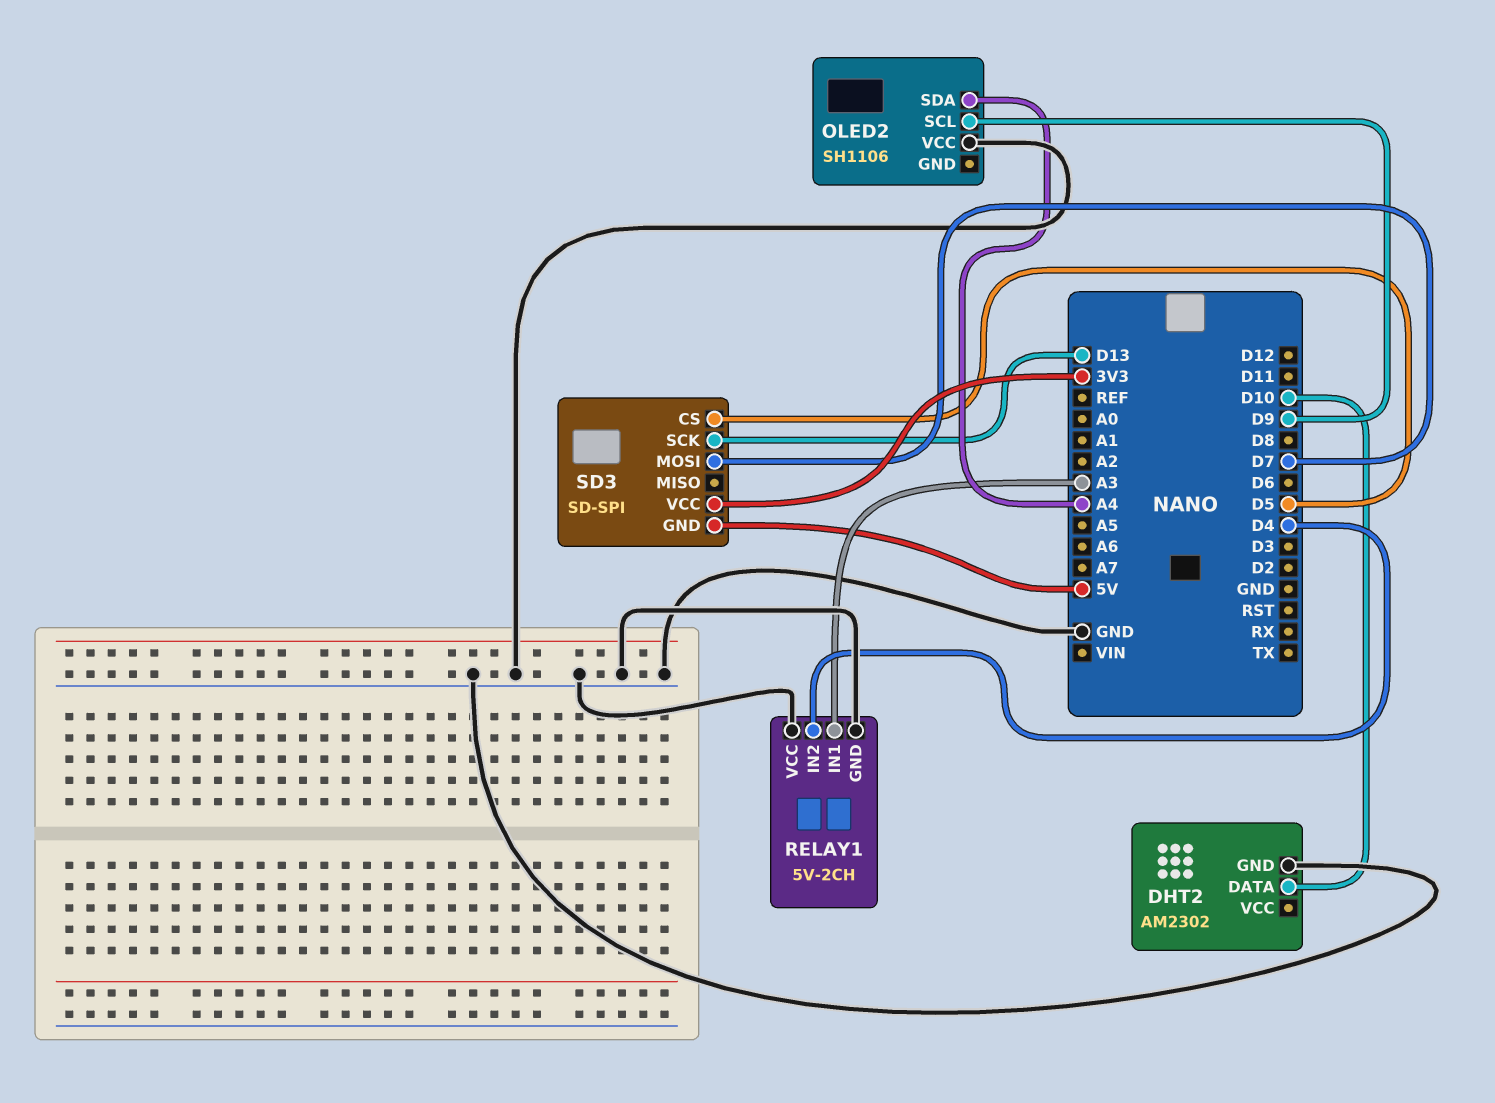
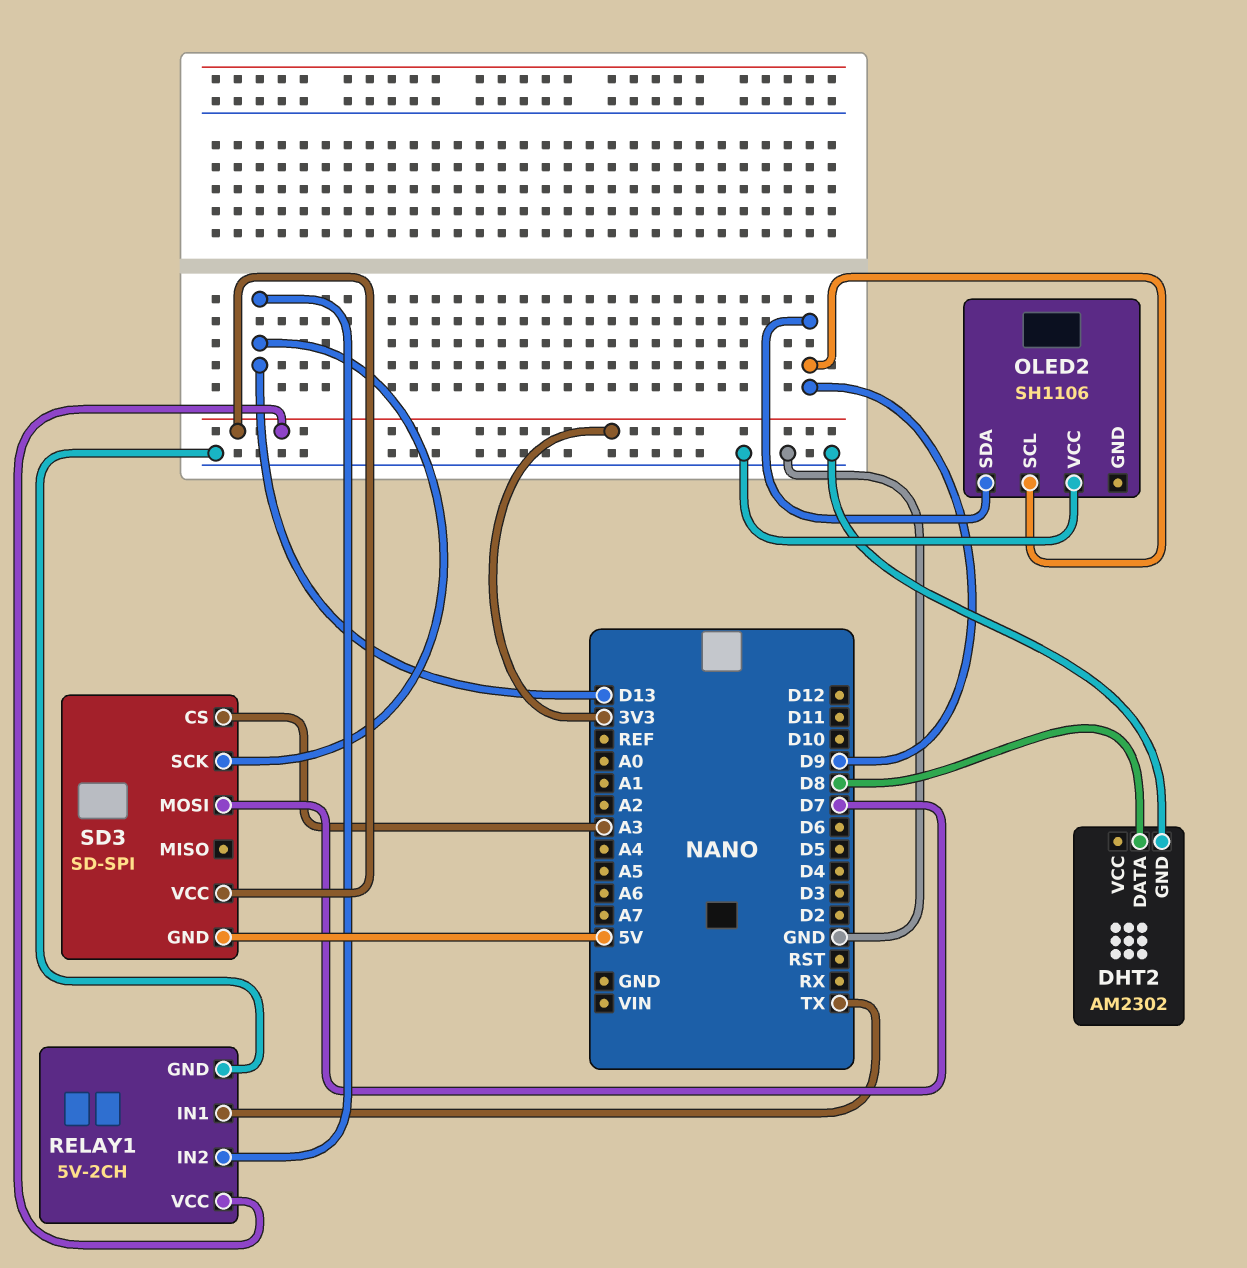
DHT2 pin DATA: D10 -> D8
OLED2 pin SDA: A4 -> D9
RELAY1 pin IN1: A3 -> TX
RELAY1 pin IN2: D4 -> D13
RELAY1 pin VCC: GND -> 3V3
SD3 pin CS: D5 -> A3

